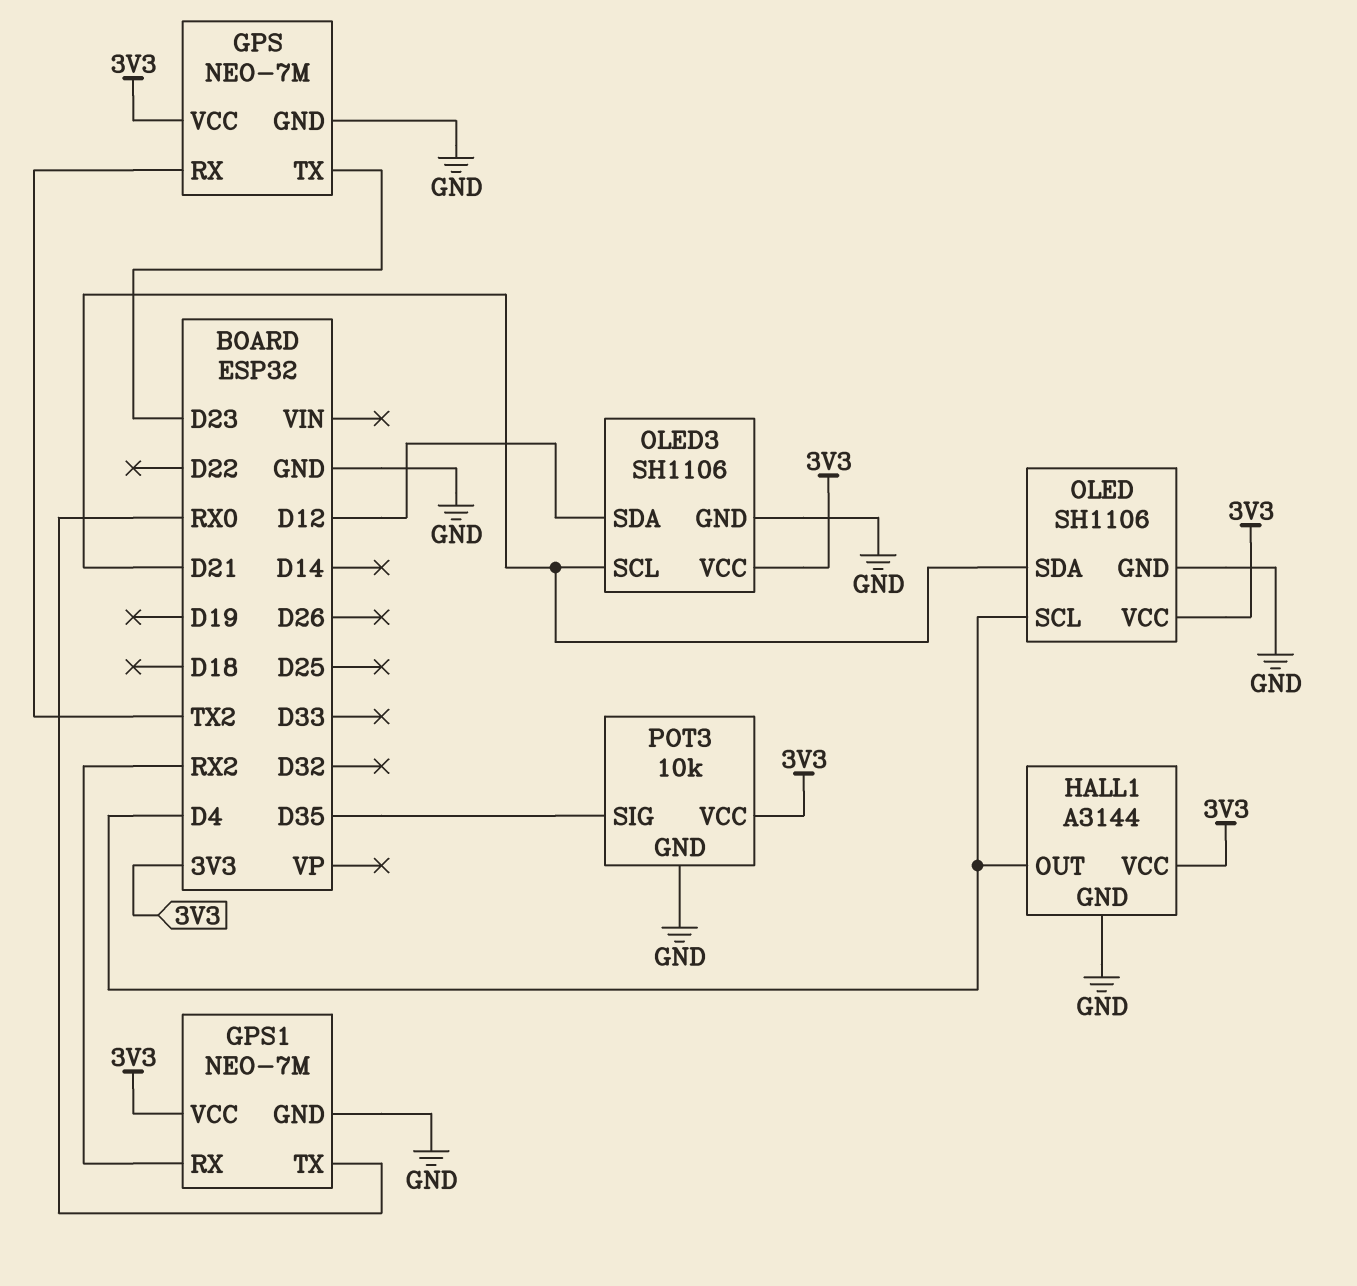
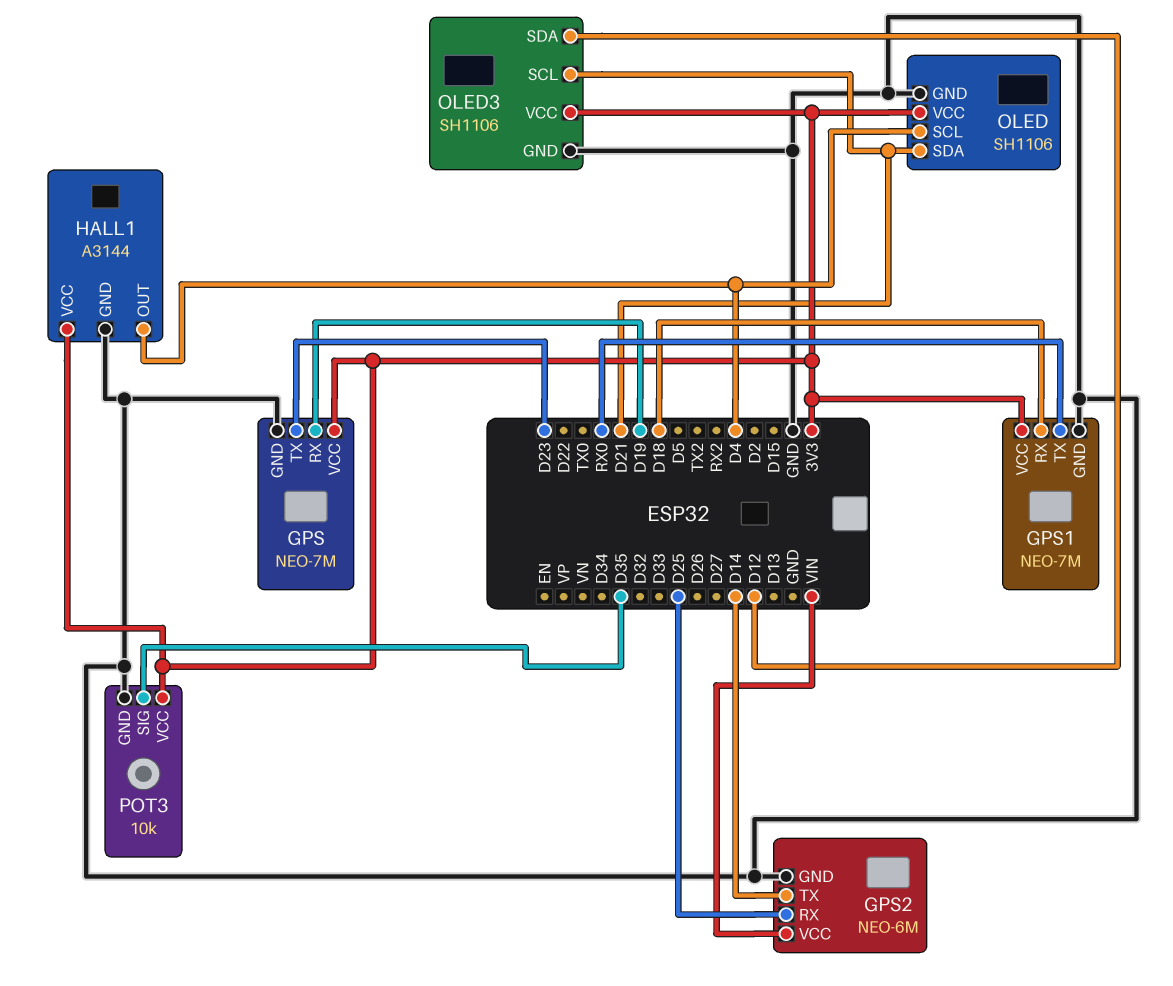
GPS pin RX: TX2 -> D19
GPS1 pin RX: RX2 -> D18
GPS2: none -> NEO-6M
GPS2 pin GND: none -> GND
GPS2 pin RX: none -> D25
GPS2 pin TX: none -> D14
GPS2 pin VCC: none -> VIN

